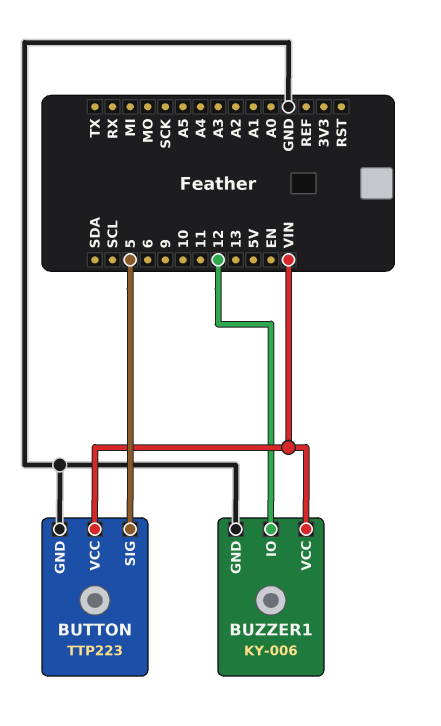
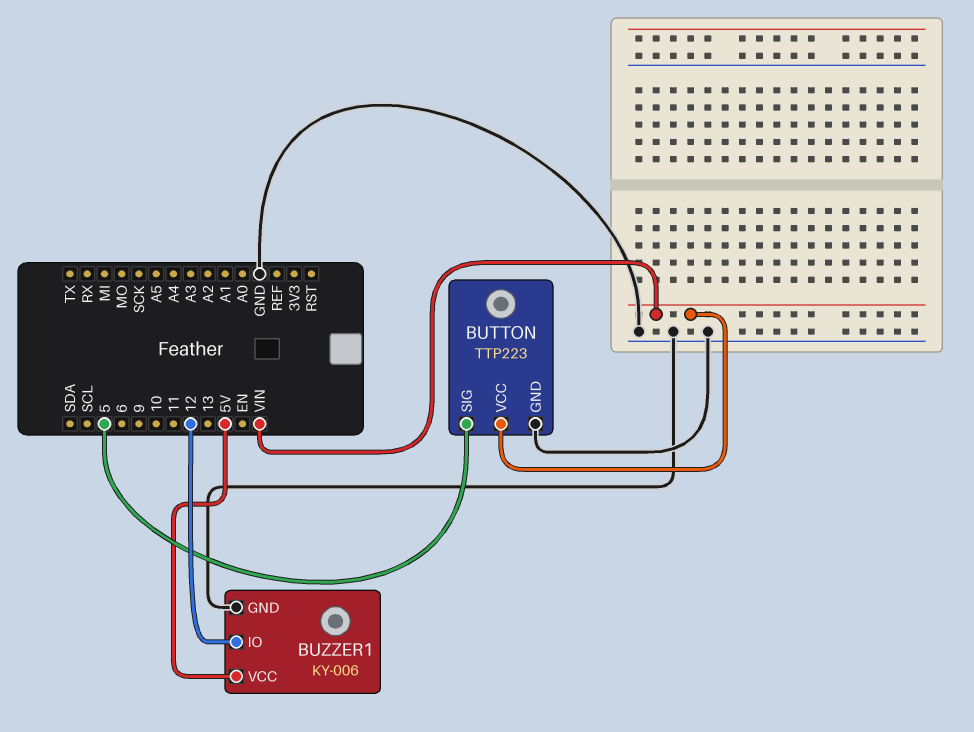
BUZZER1 pin VCC: VIN -> 5V

